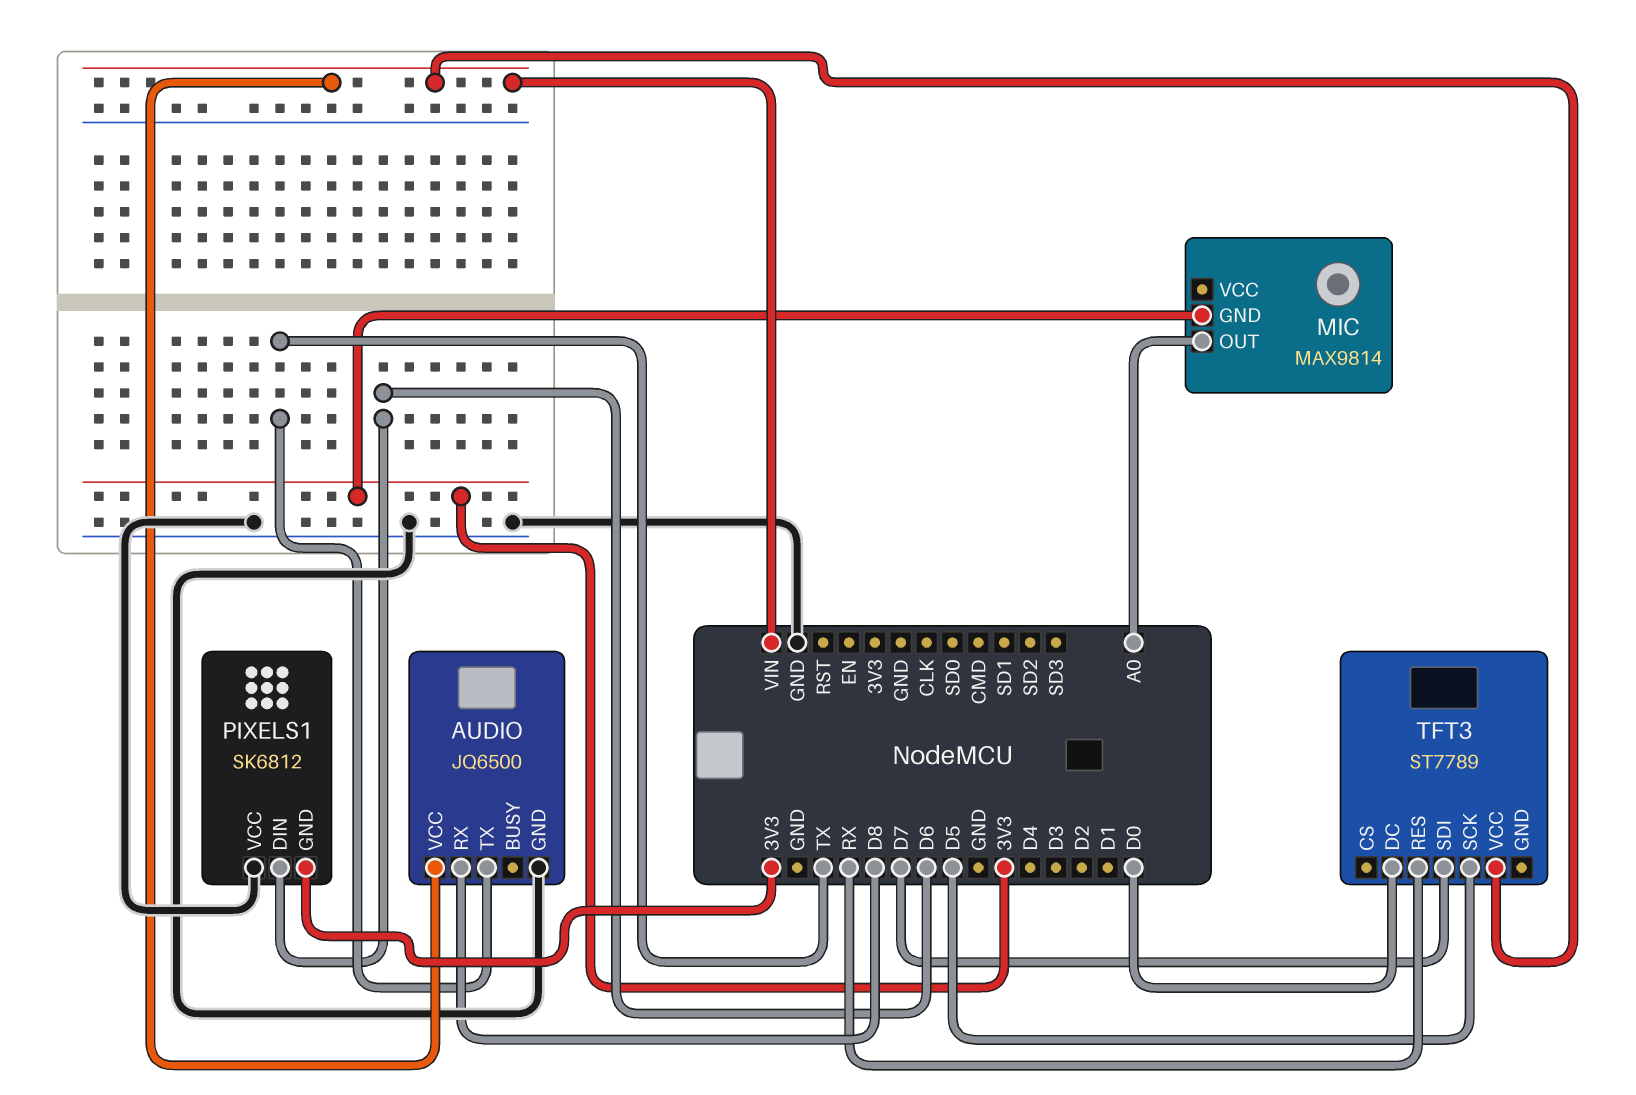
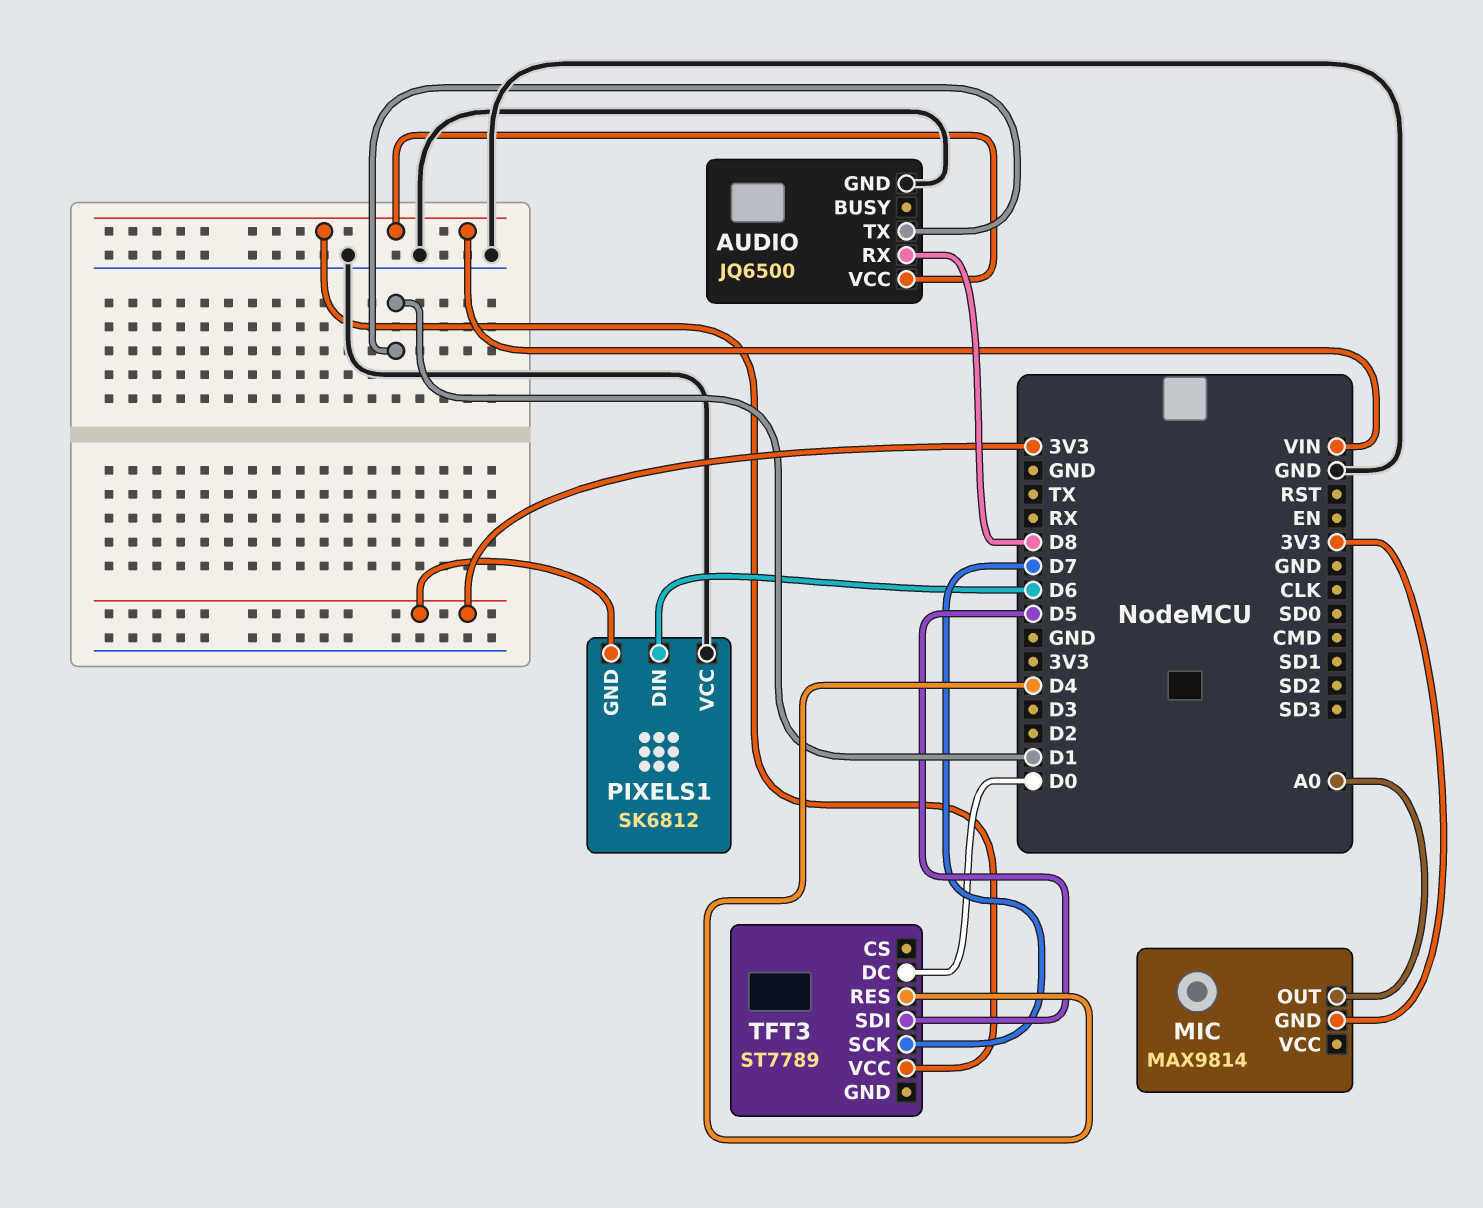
AUDIO pin TX: TX -> D1
TFT3 pin RES: RX -> D4
TFT3 pin SCK: D5 -> D7
TFT3 pin SDI: D7 -> D5

